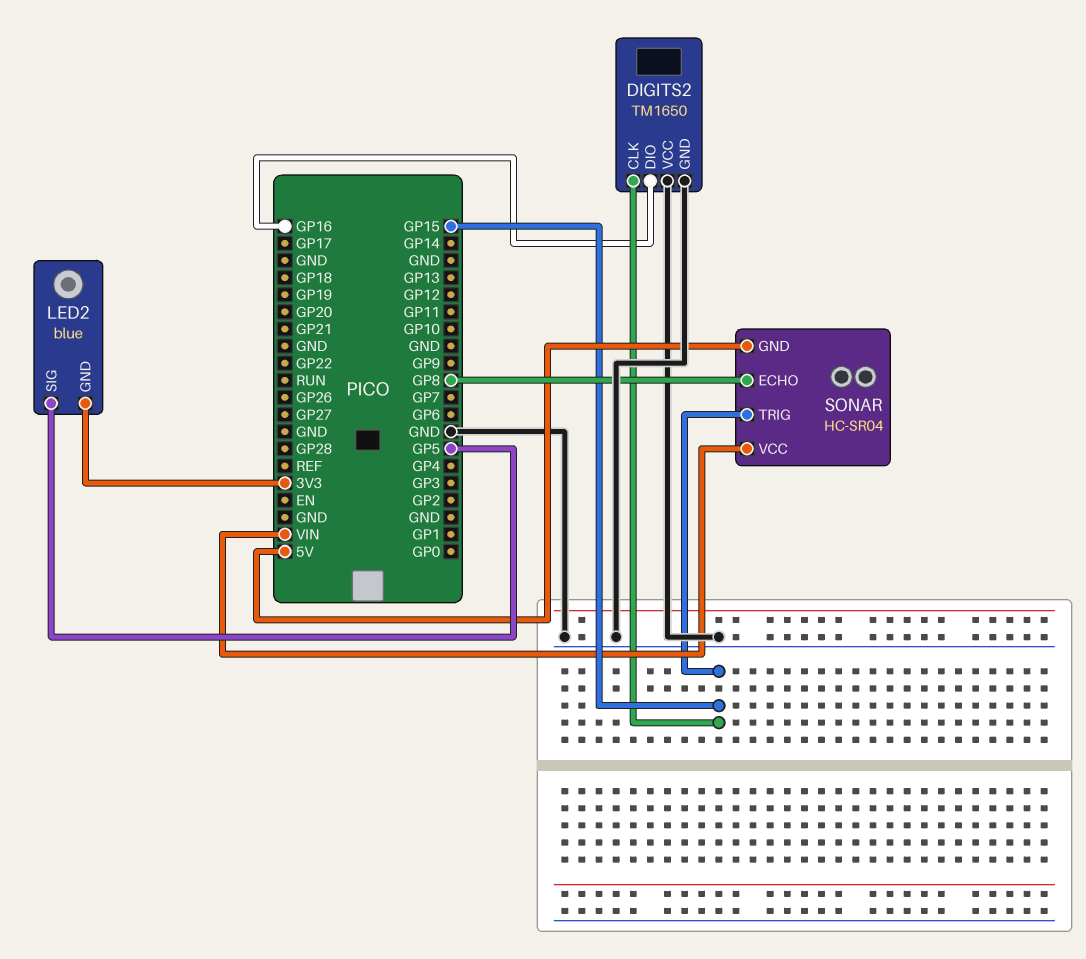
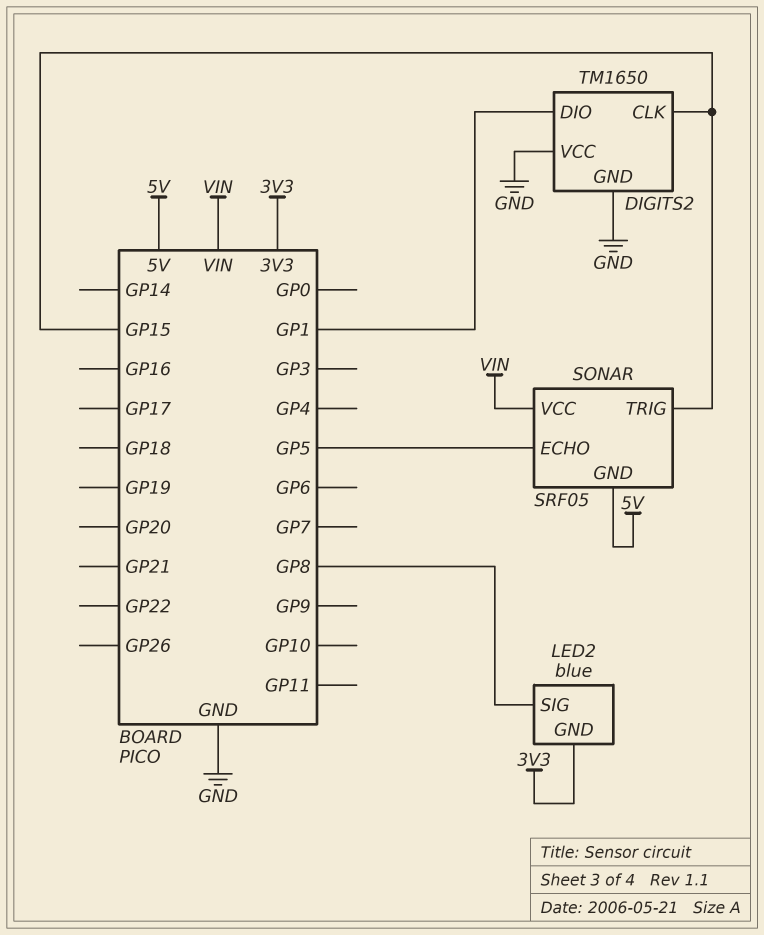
DIGITS2 pin DIO: GP16 -> GP1
LED2 pin SIG: GP5 -> GP8
SONAR: HC-SR04 -> SRF05
SONAR pin ECHO: GP8 -> GP5

